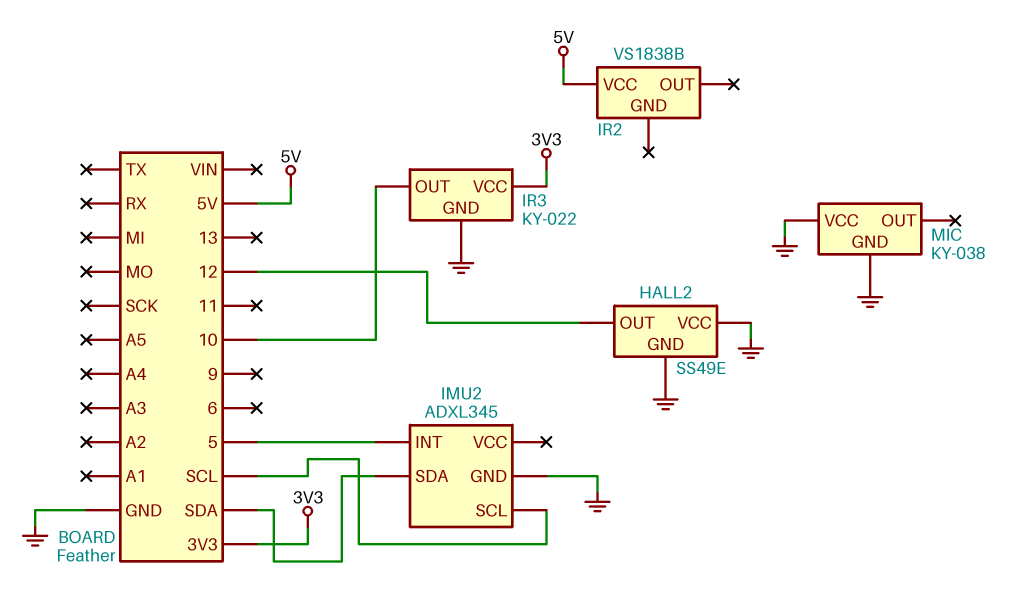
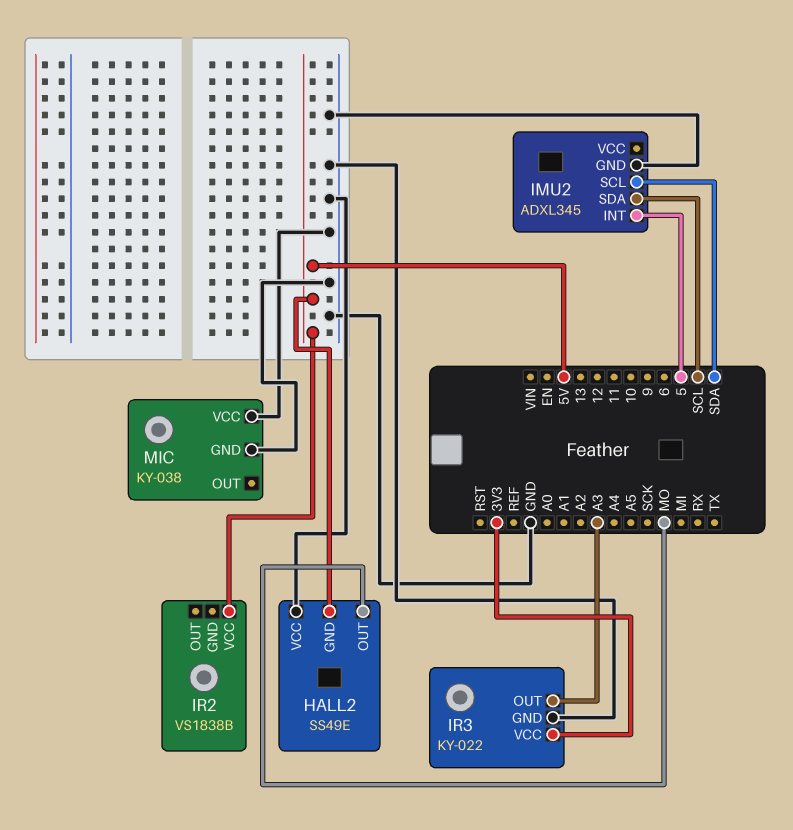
HALL2 pin GND: GND -> 5V
HALL2 pin OUT: 12 -> MO
IMU2 pin SCL: SCL -> SDA
IMU2 pin SDA: SDA -> SCL
IR3 pin OUT: 10 -> A3

